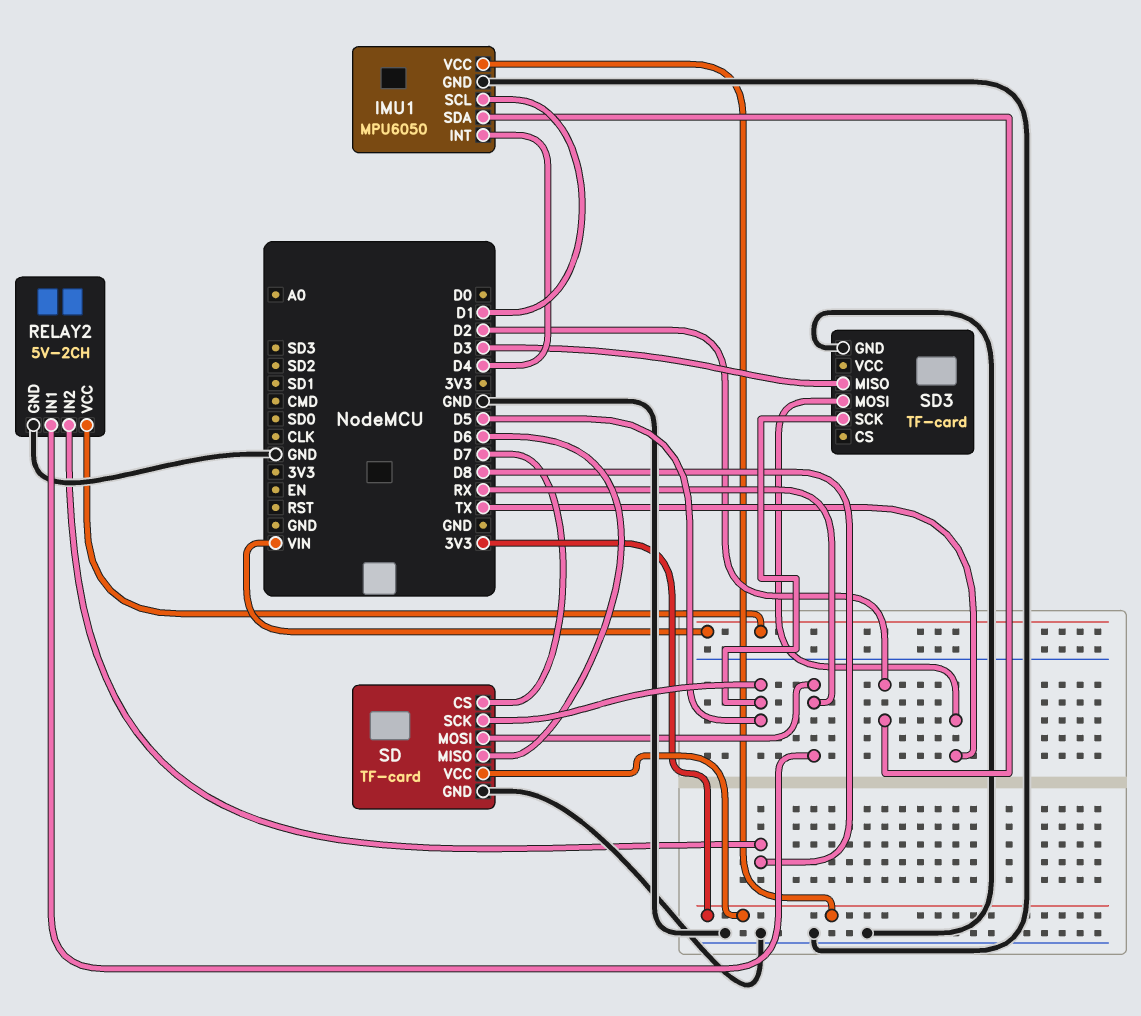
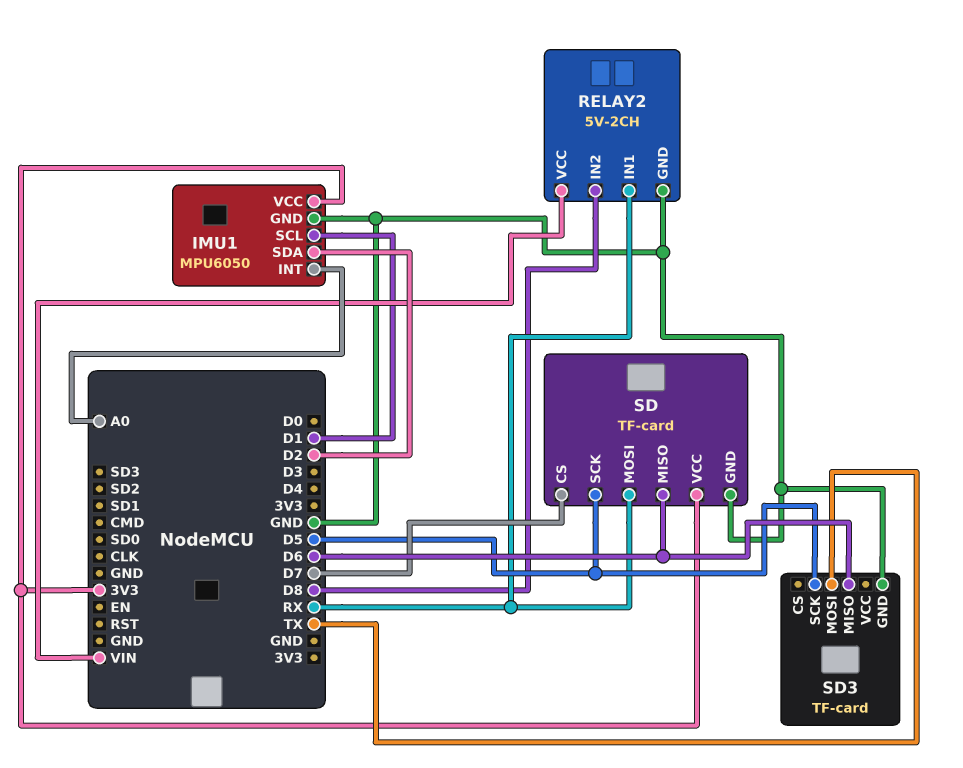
IMU1 pin INT: D4 -> A0
SD3 pin MISO: D3 -> D6

